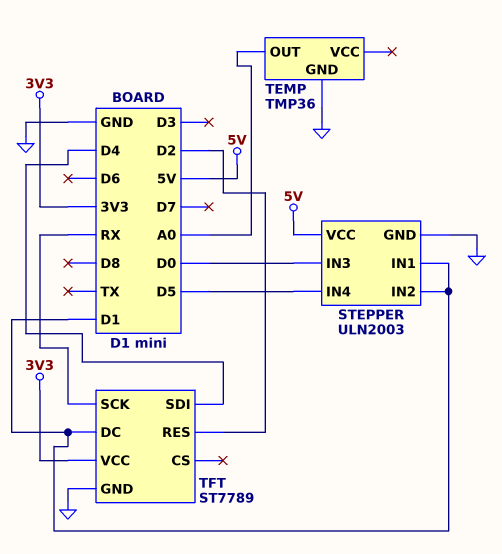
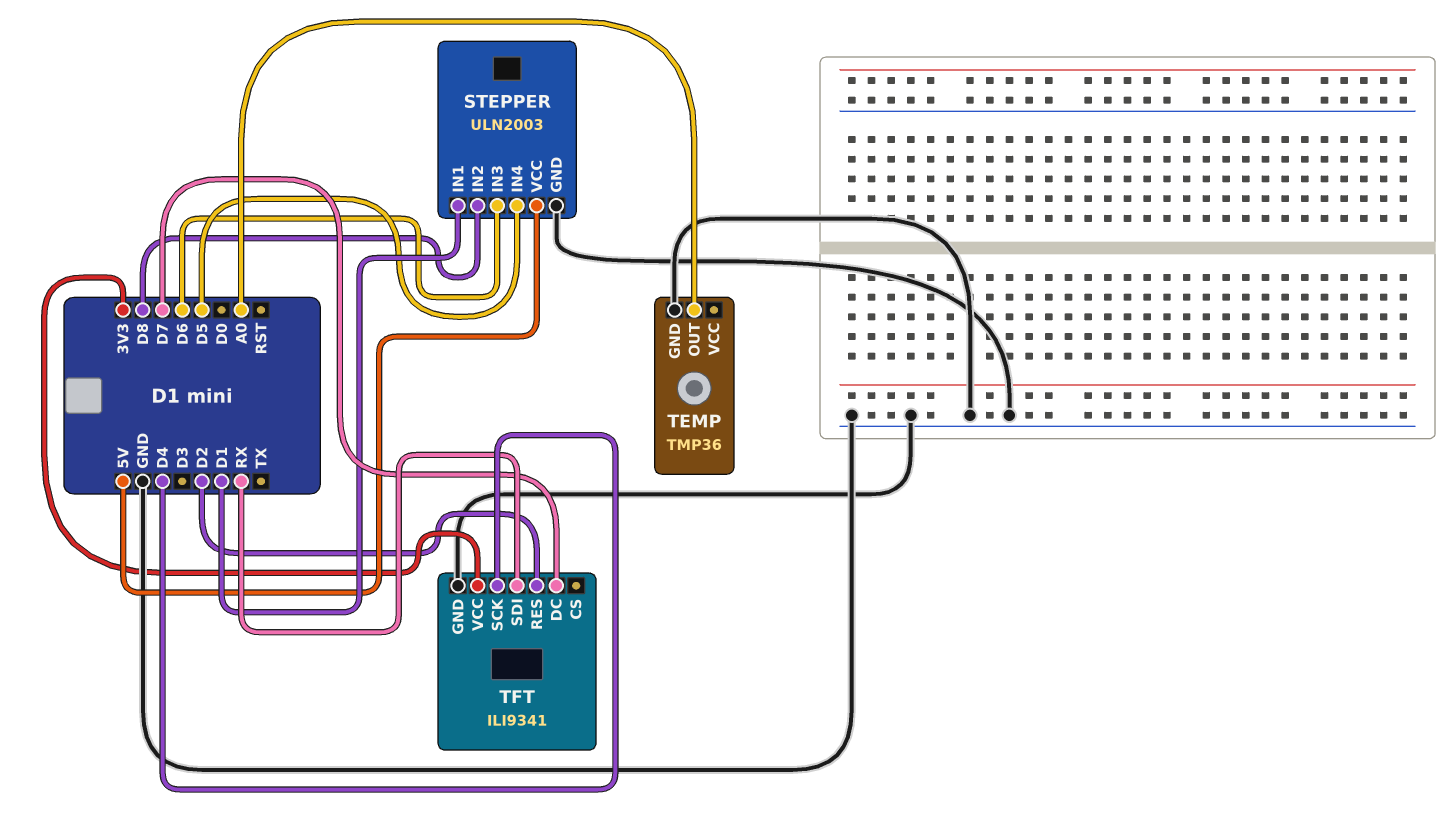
STEPPER pin IN2: D1 -> D8
STEPPER pin IN3: D0 -> D6
TFT: ST7789 -> ILI9341
TFT pin DC: D1 -> D7
TFT pin SCK: RX -> D4
TFT pin SDI: D4 -> RX

